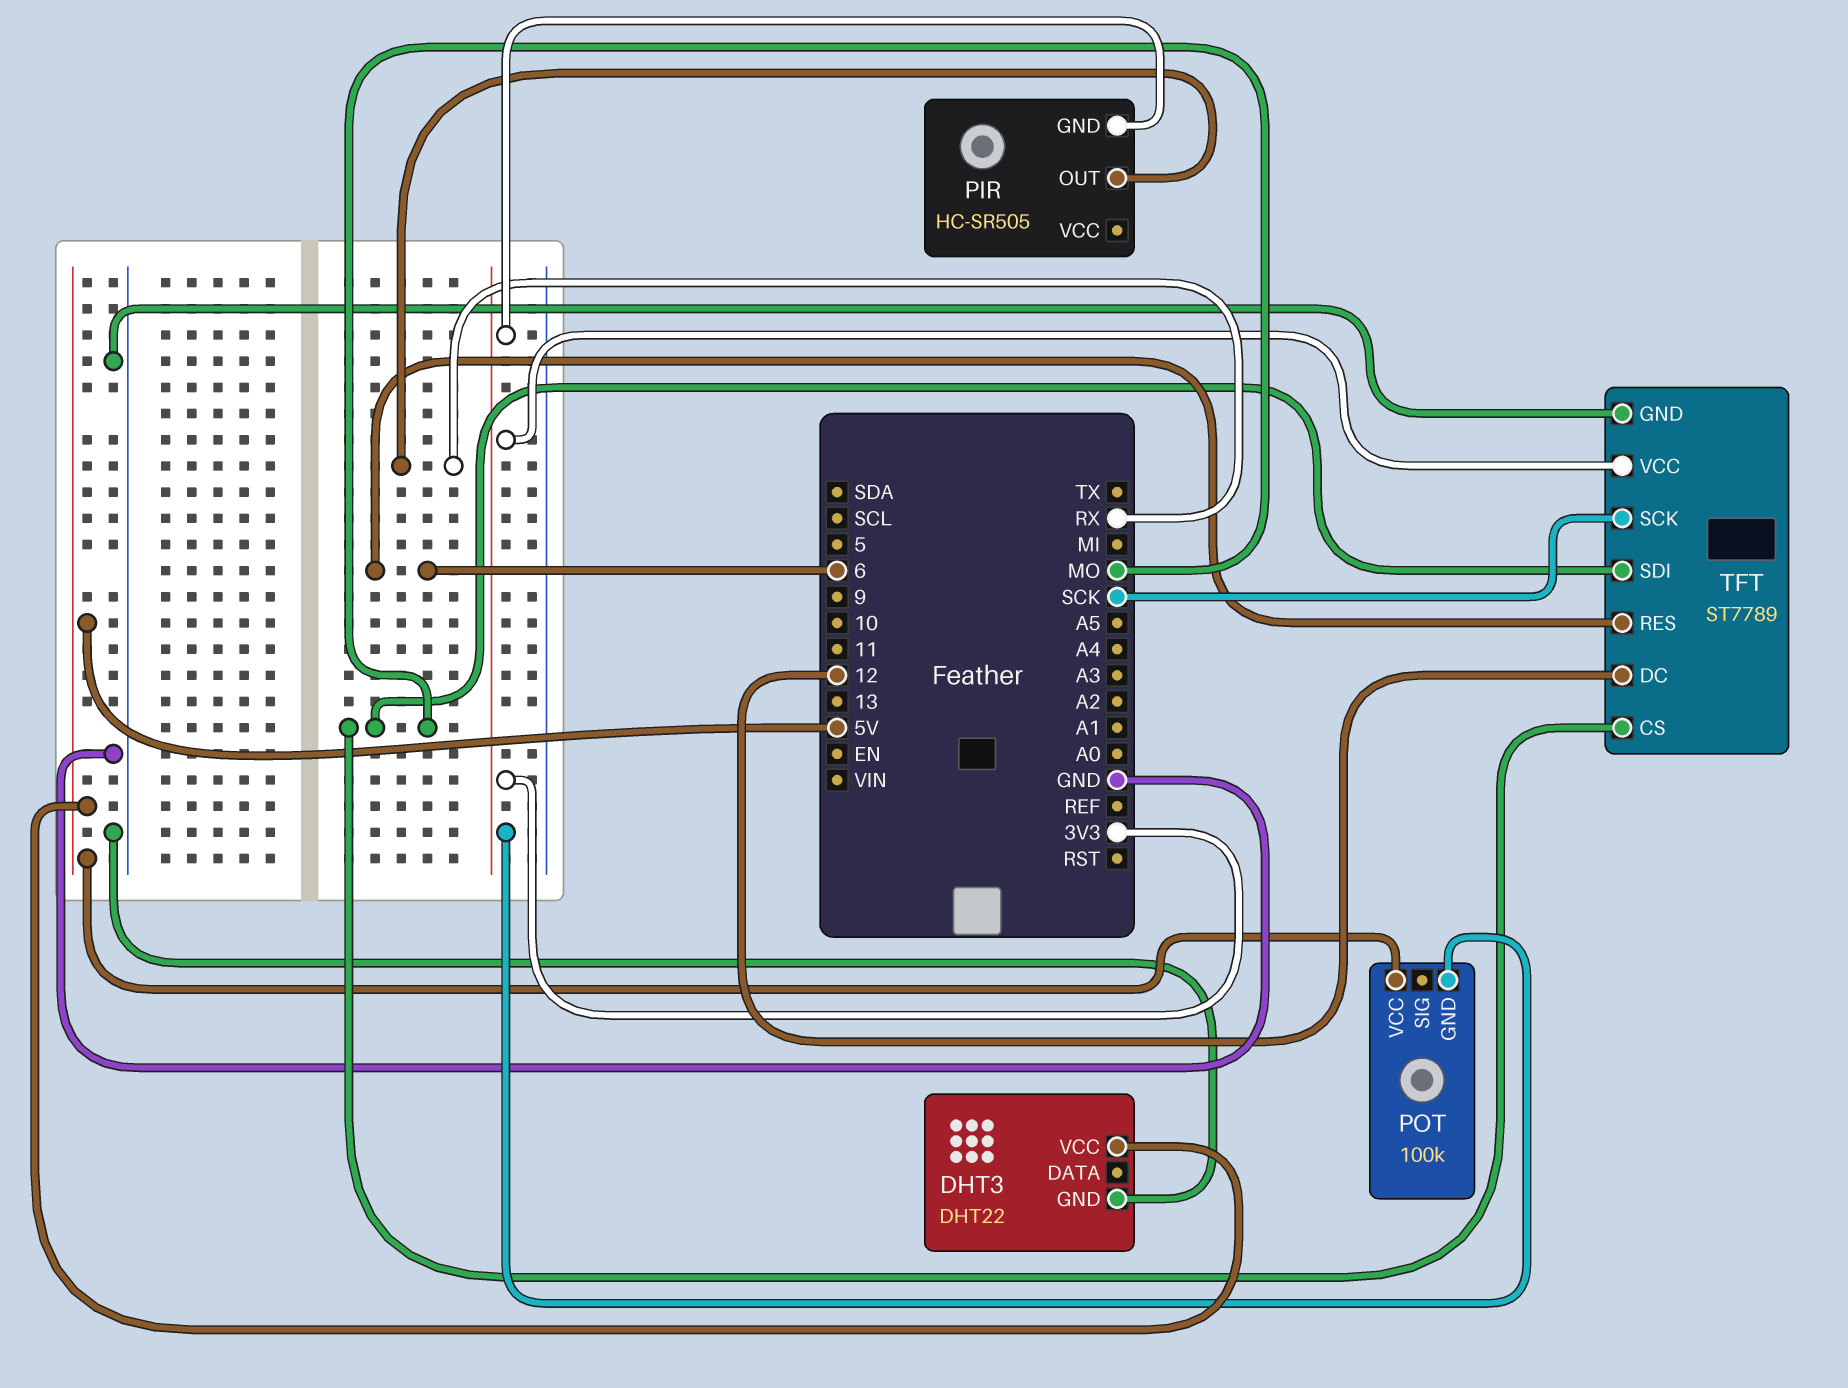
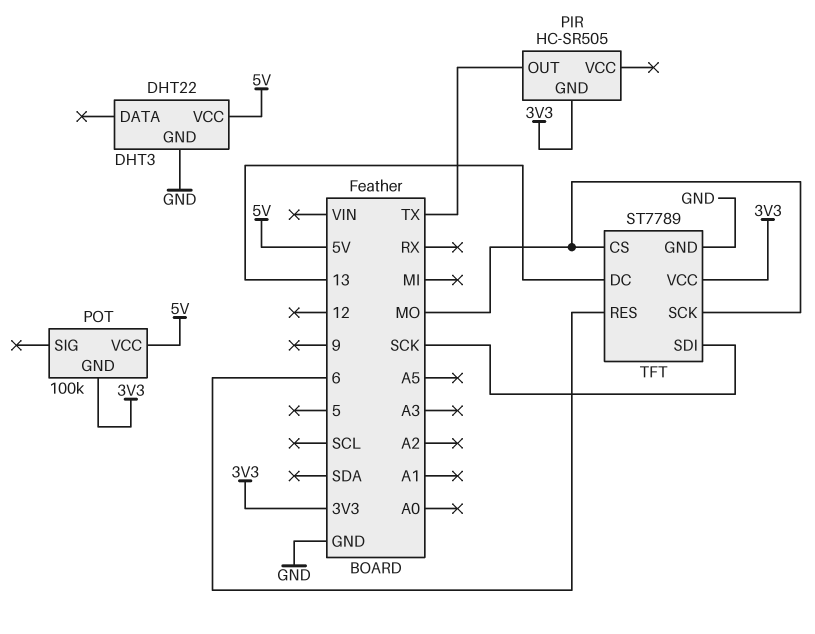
PIR pin OUT: RX -> TX
TFT pin DC: 12 -> 13
TFT pin SCK: SCK -> MO
TFT pin SDI: MO -> SCK

